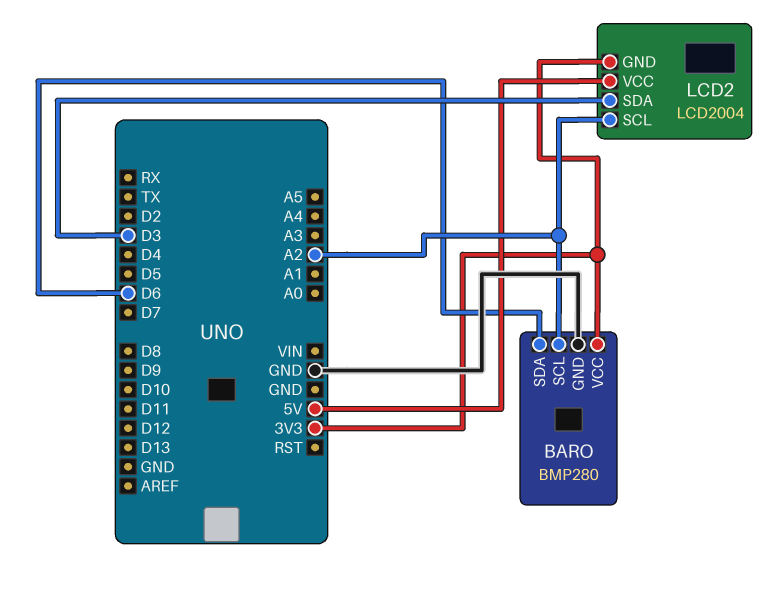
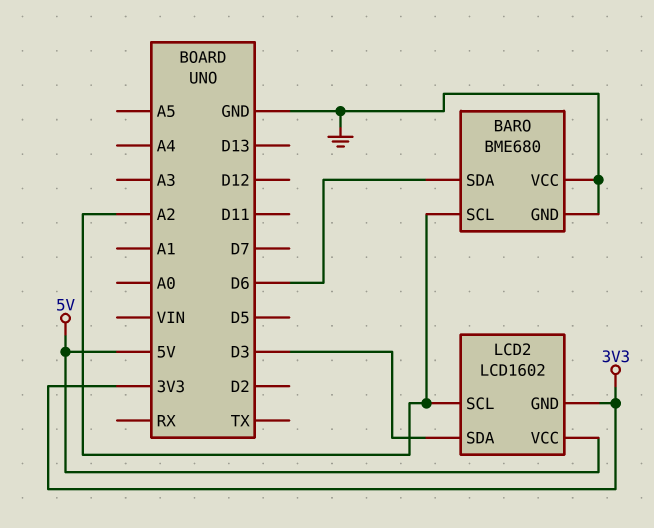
BARO: BMP280 -> BME680
BARO pin VCC: 3V3 -> GND
LCD2: LCD2004 -> LCD1602

